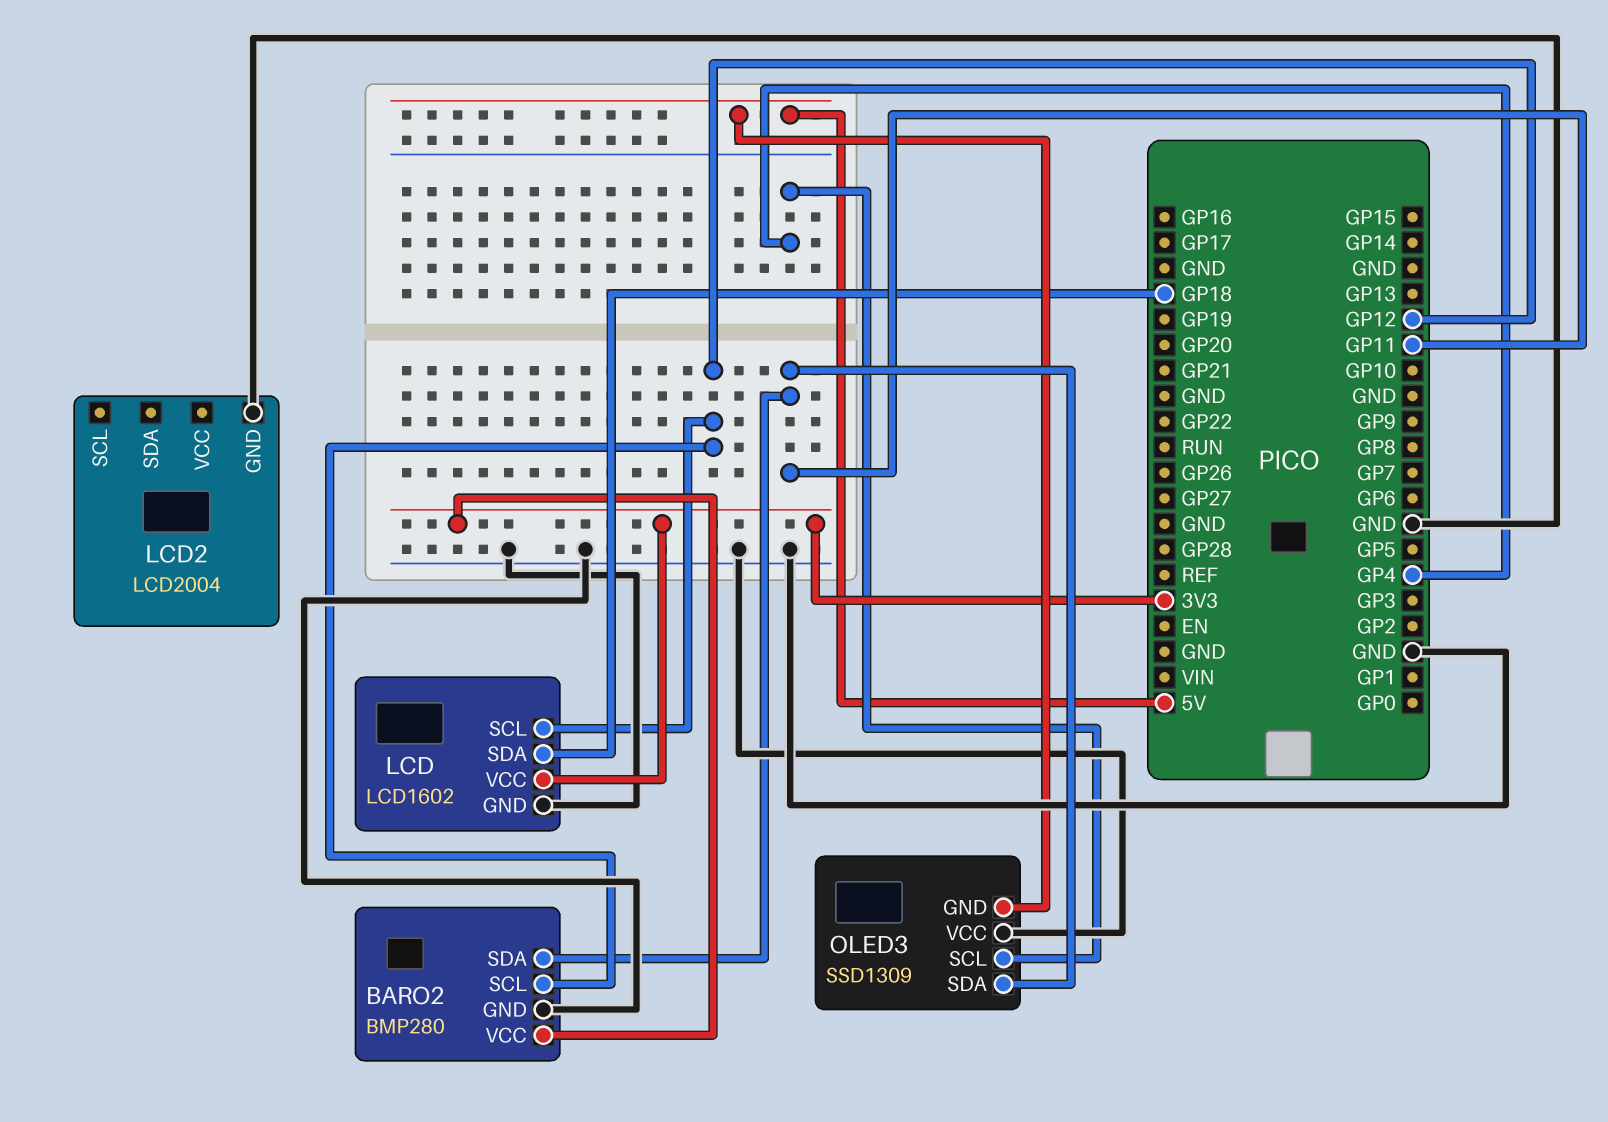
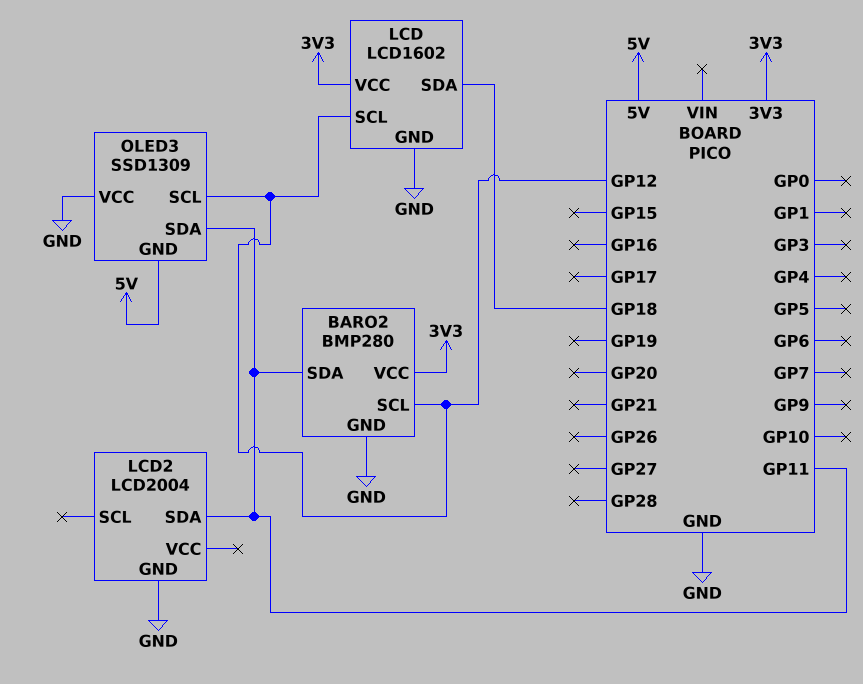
LCD2 pin SDA: none -> GP11
OLED3 pin SCL: GP4 -> GP12

